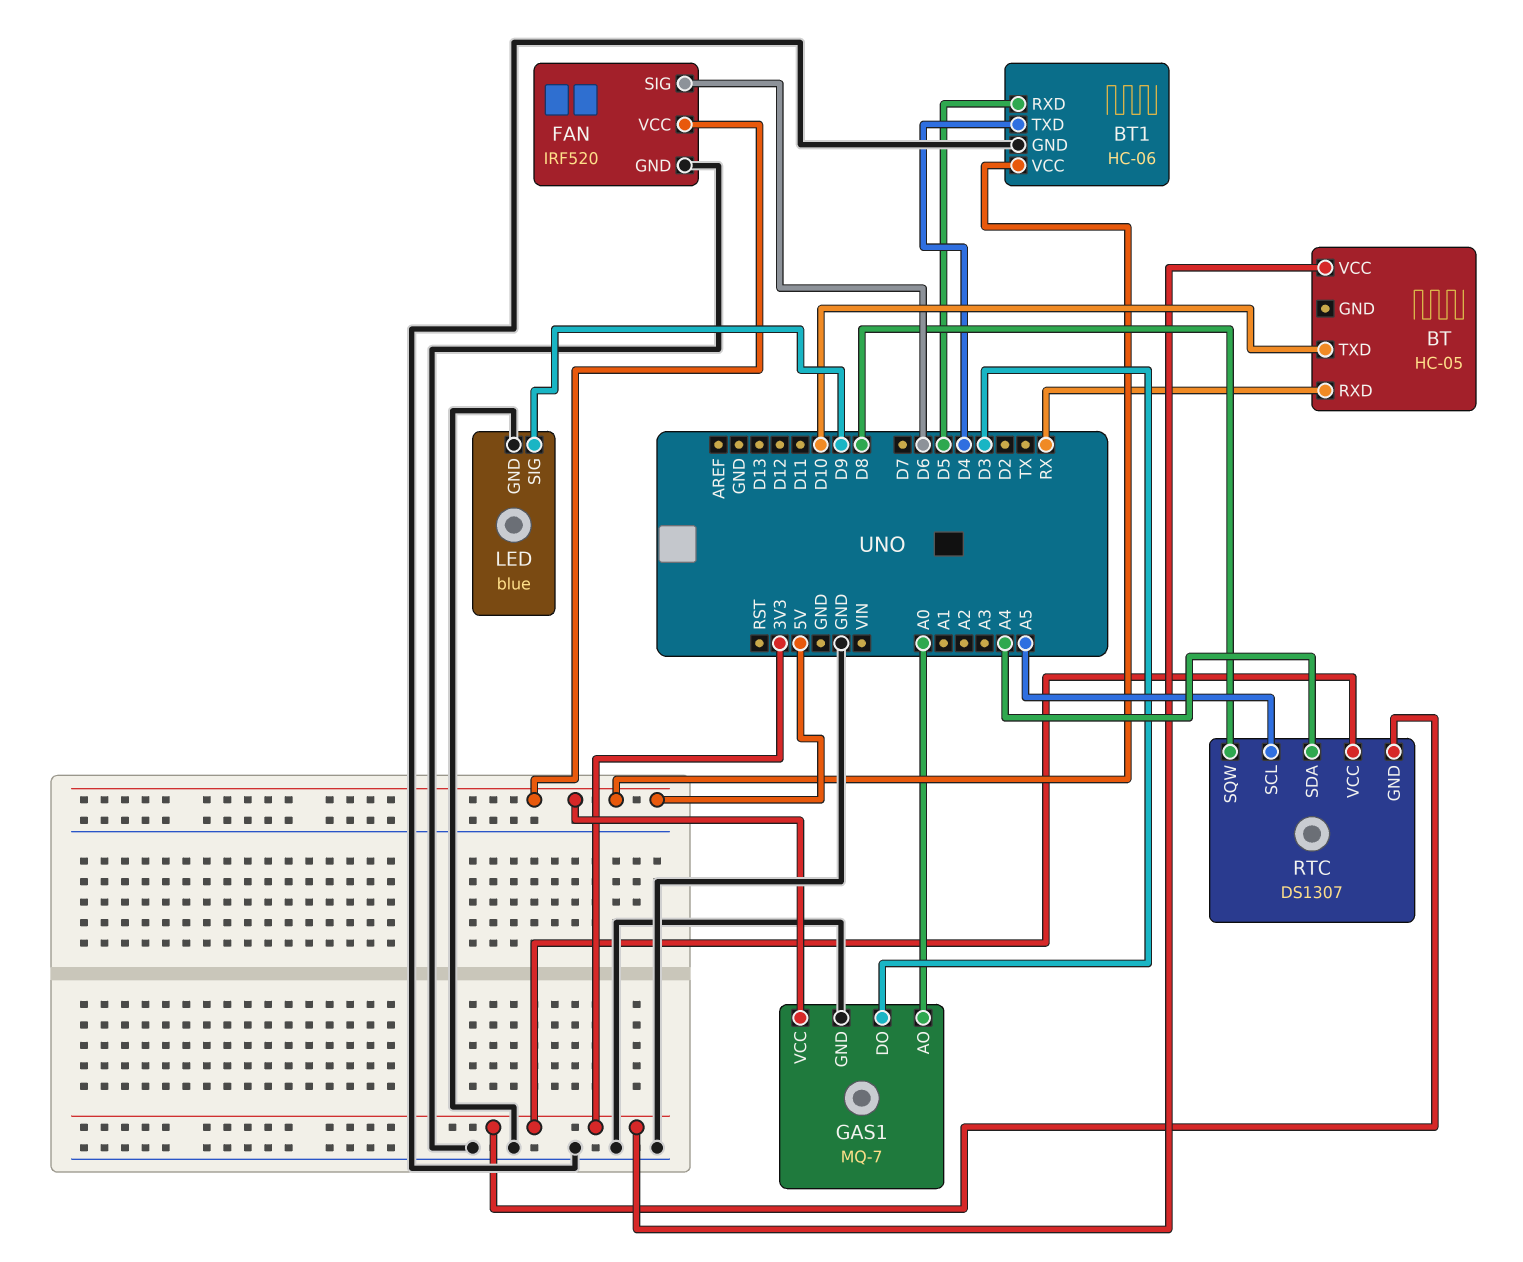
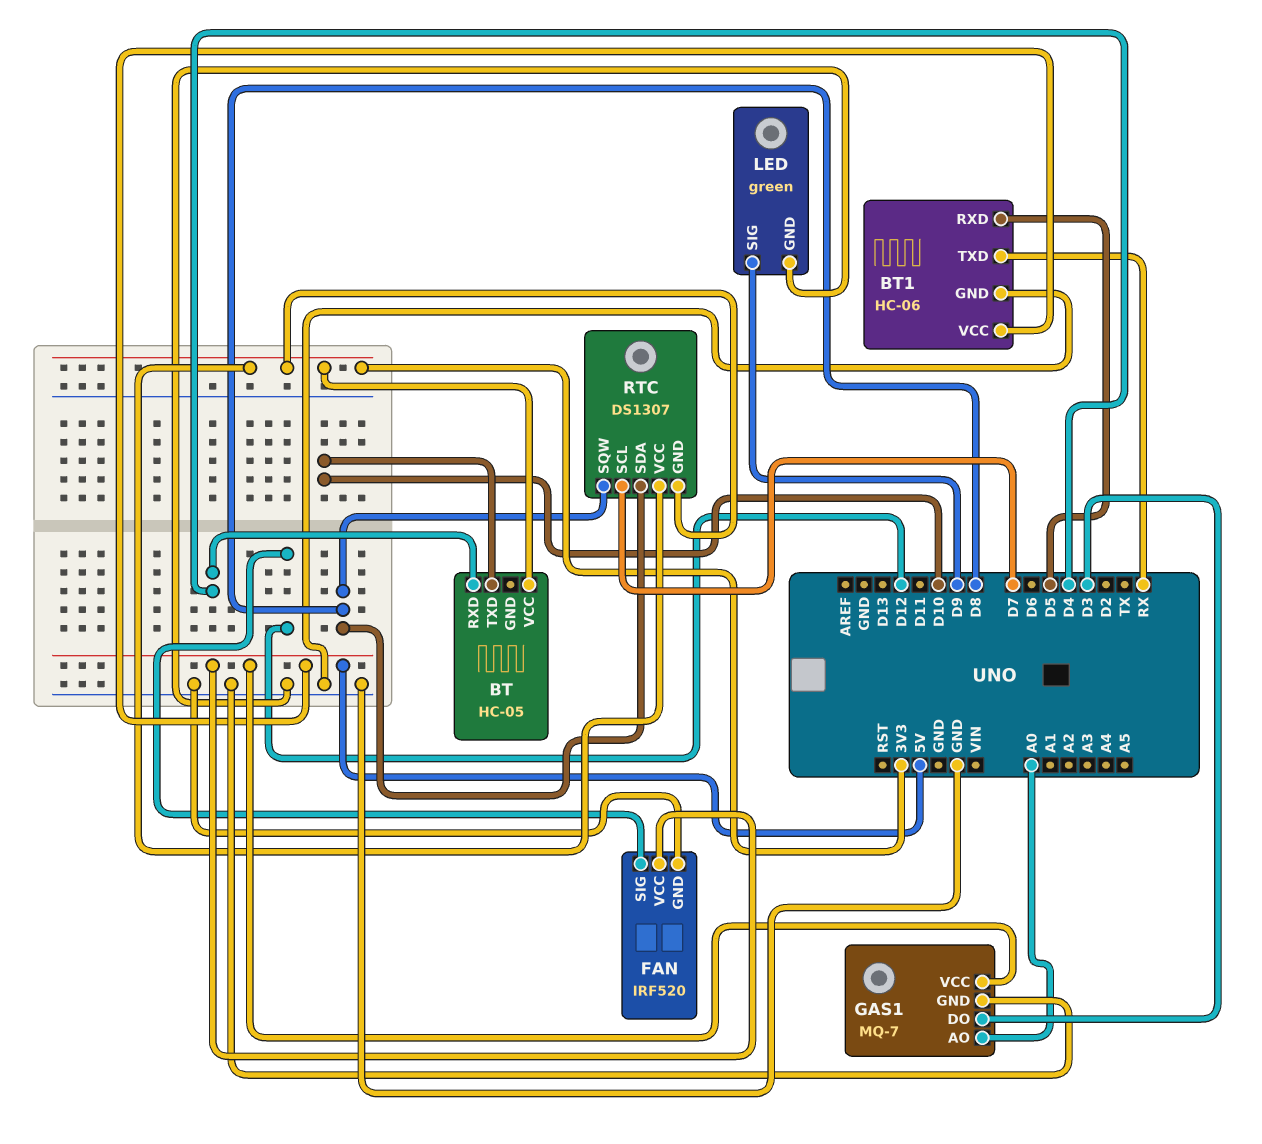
BT pin RXD: RX -> D4
BT1 pin TXD: D4 -> RX
FAN pin SIG: D6 -> D12
LED: blue -> green
RTC pin SCL: A5 -> D7
RTC pin SDA: A4 -> D8

